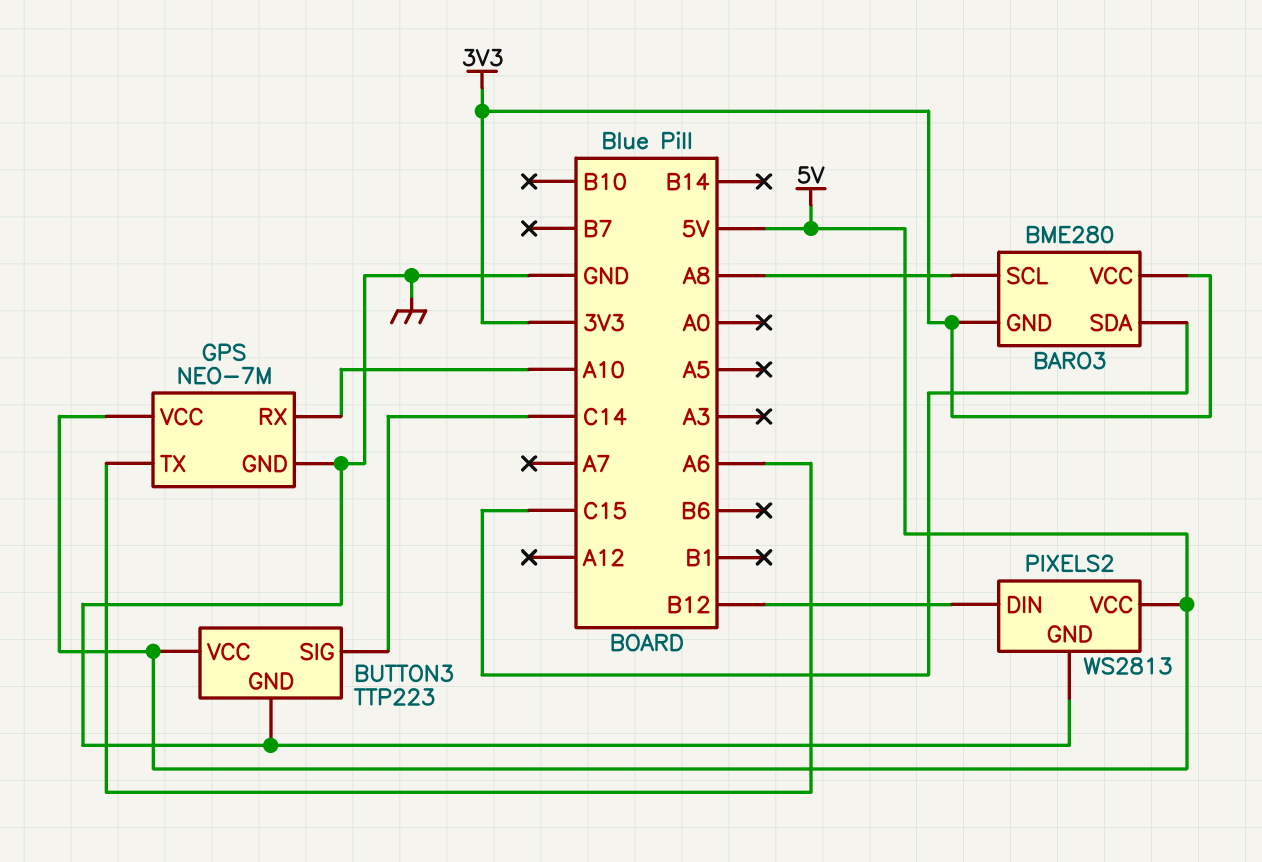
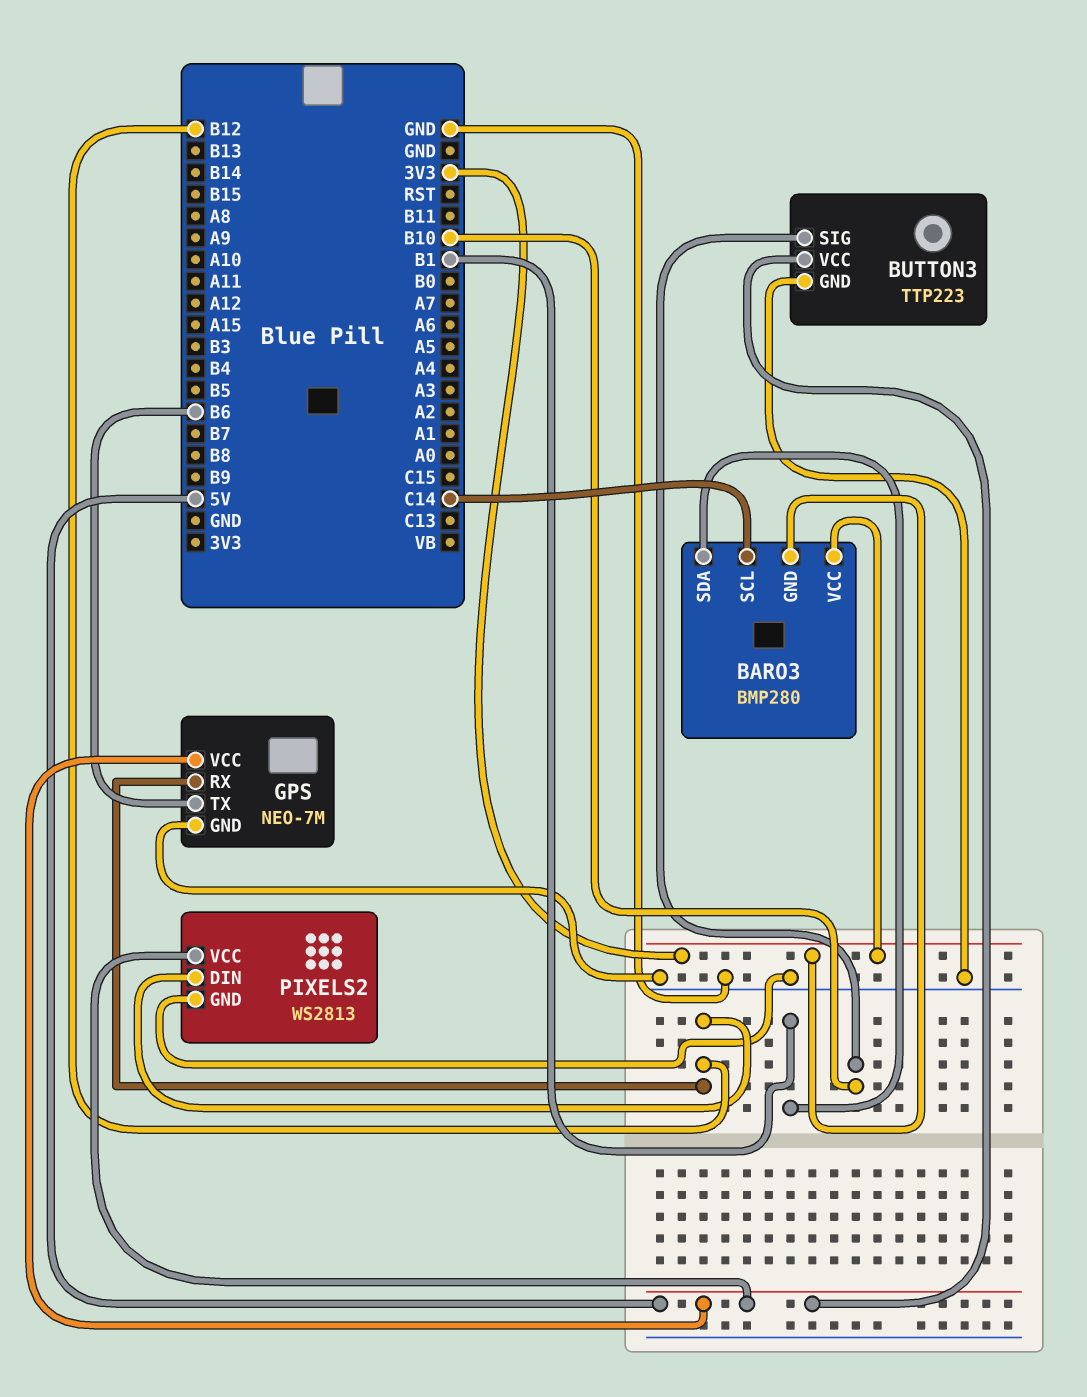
BARO3: BME280 -> BMP280
BARO3 pin SCL: A8 -> C14
BARO3 pin SDA: C15 -> B1
BUTTON3 pin SIG: C14 -> B10
GPS pin RX: A10 -> B12
GPS pin TX: A6 -> B6

